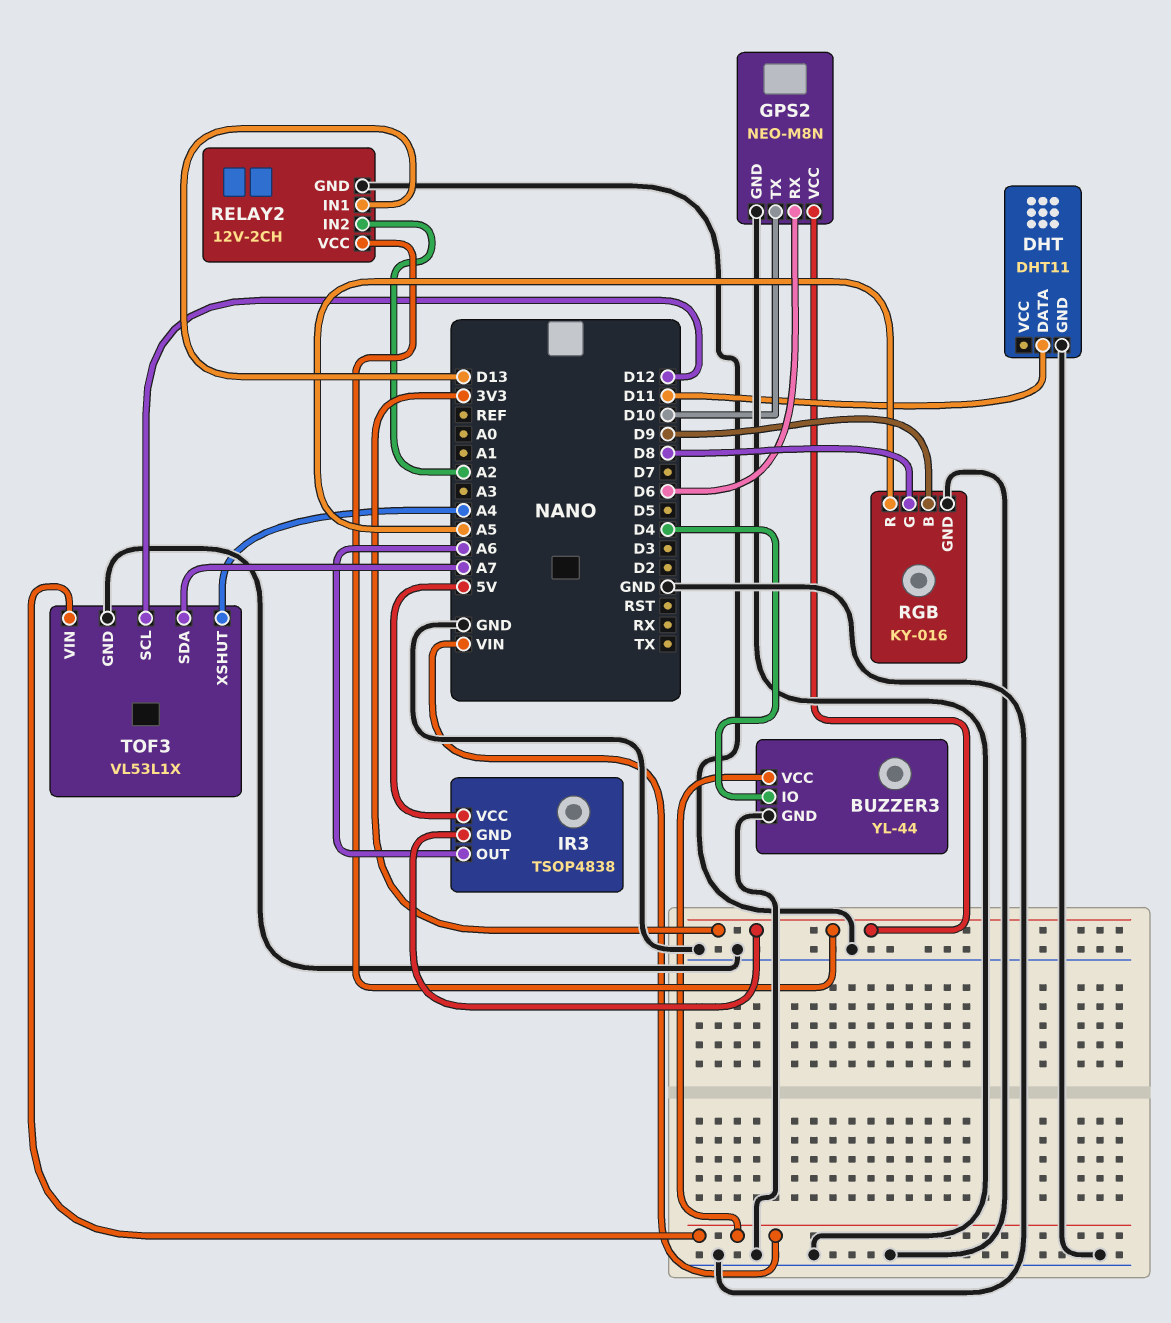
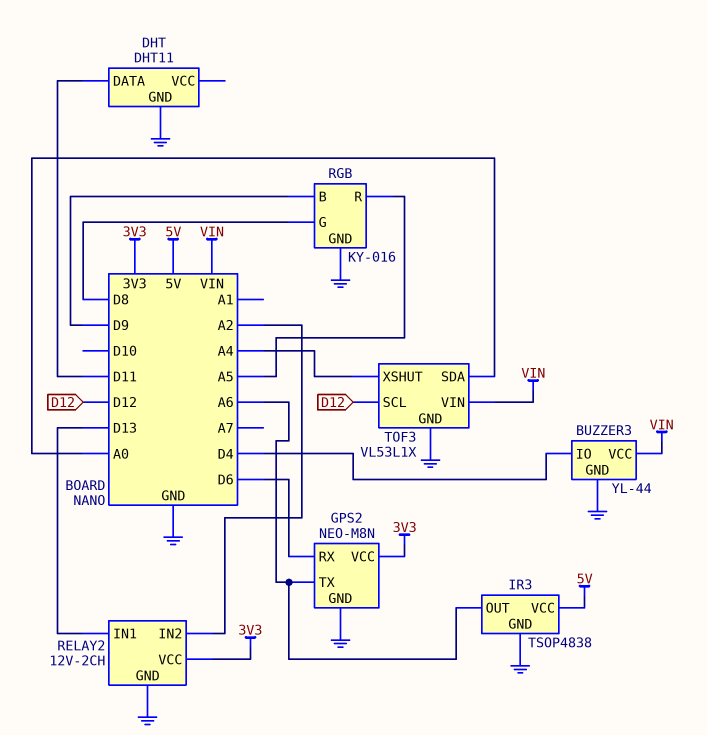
GPS2 pin TX: D10 -> A6
IR3 pin GND: 3V3 -> GND
TOF3 pin SDA: A7 -> A0

